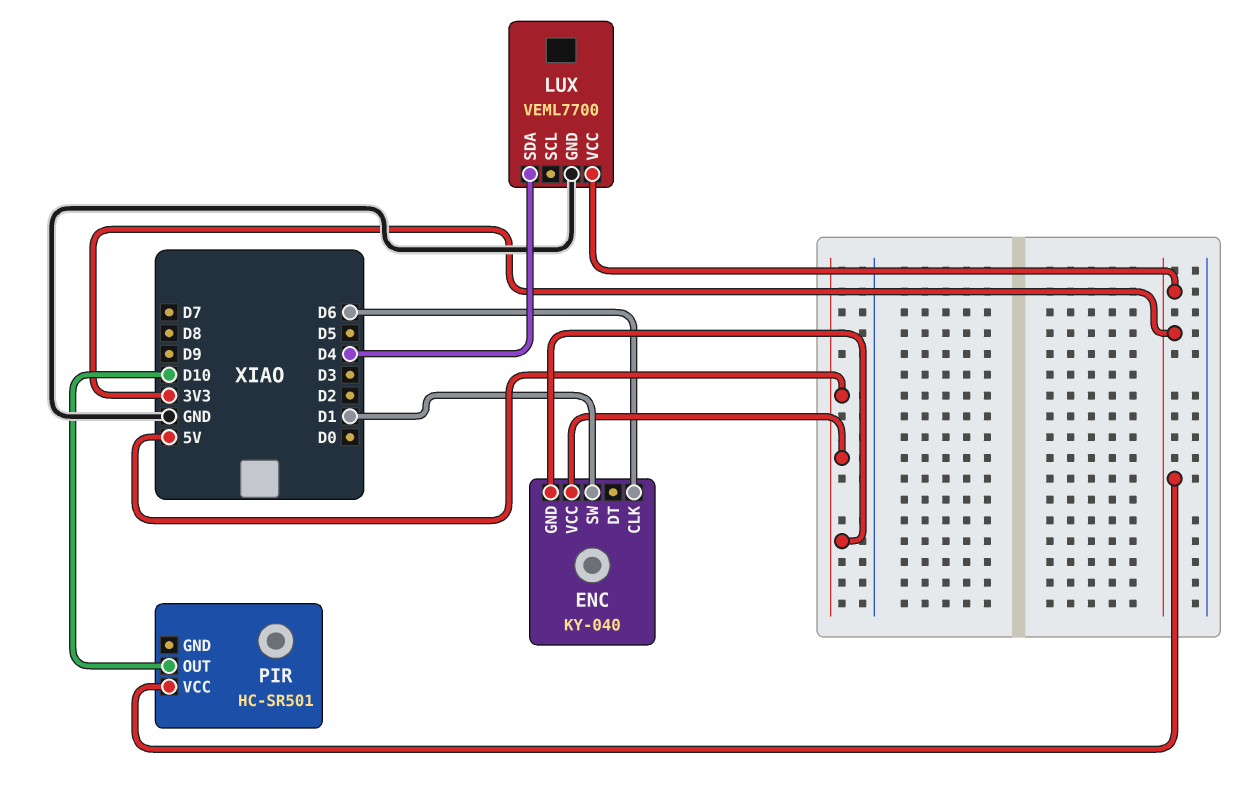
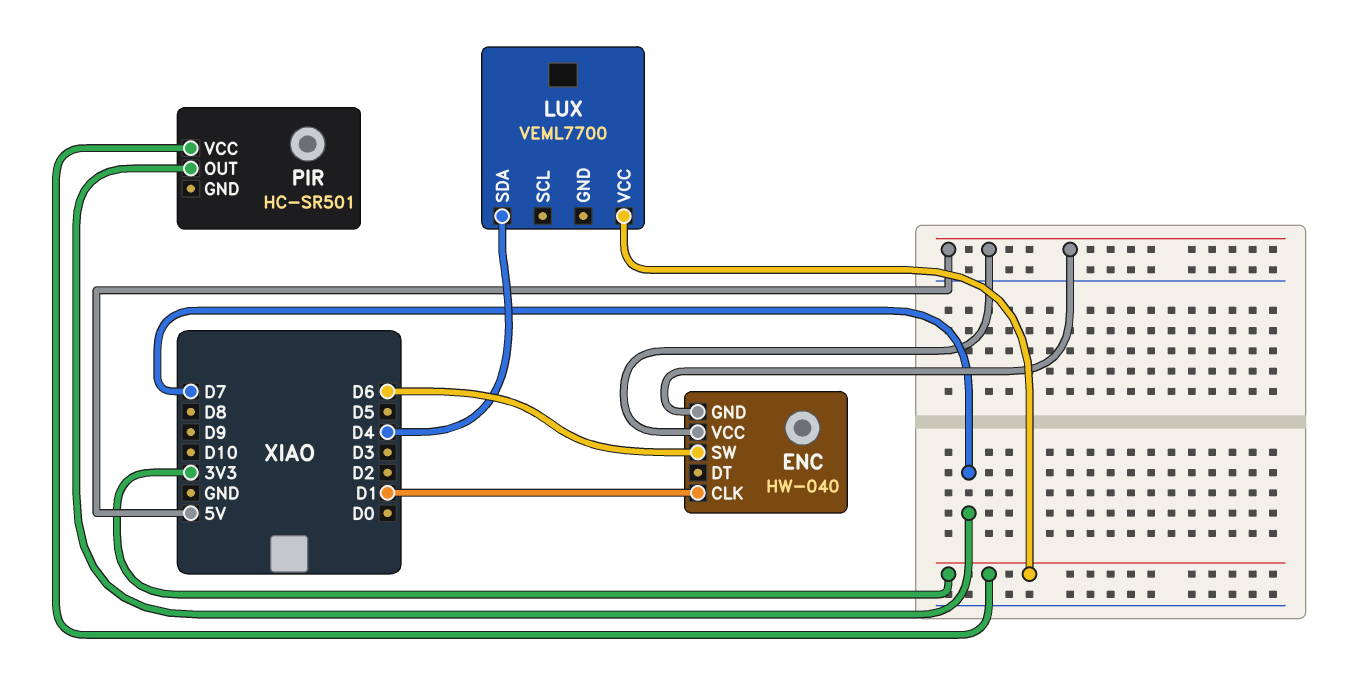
ENC: KY-040 -> HW-040
ENC pin CLK: D6 -> D1
ENC pin SW: D1 -> D6
LUX pin GND: GND -> none
PIR pin OUT: D10 -> D7

